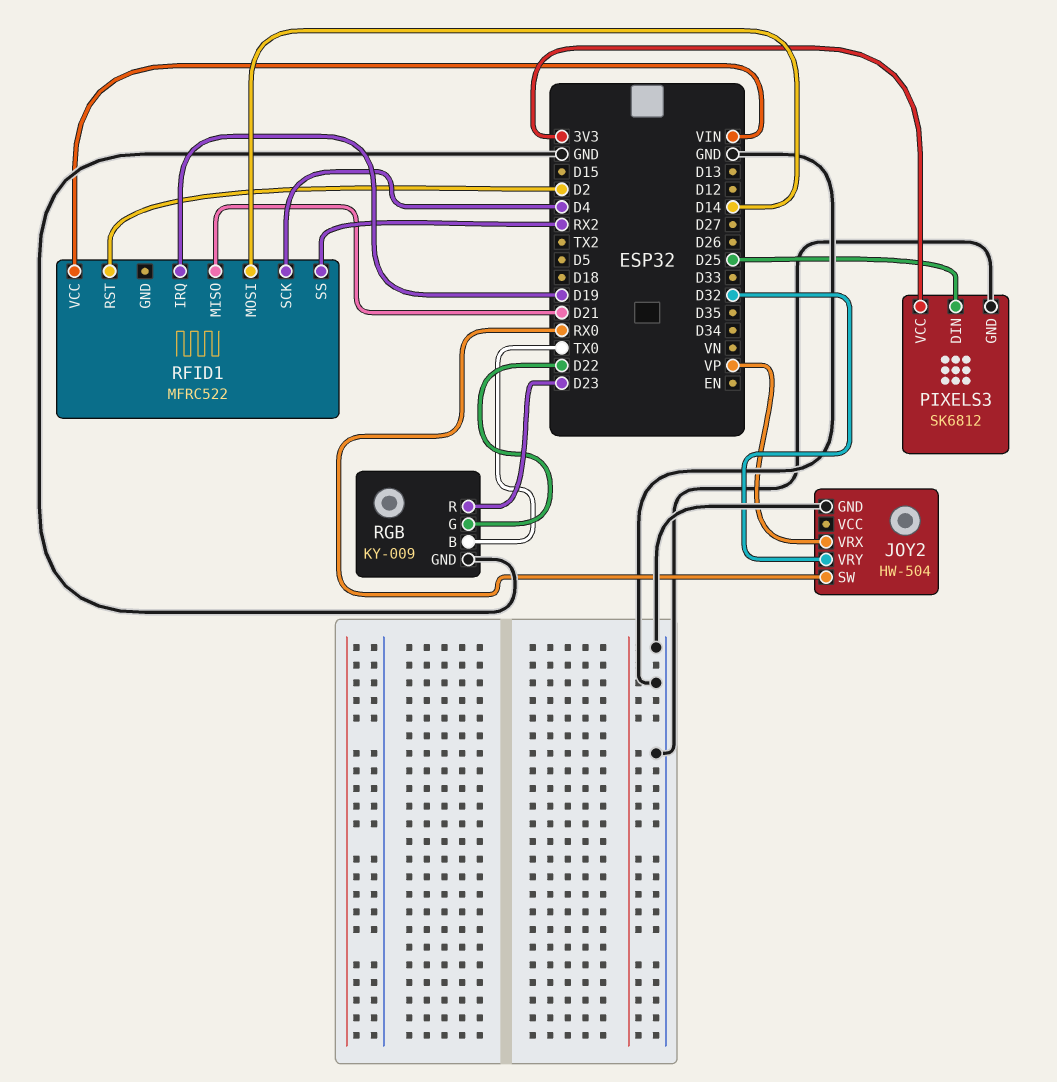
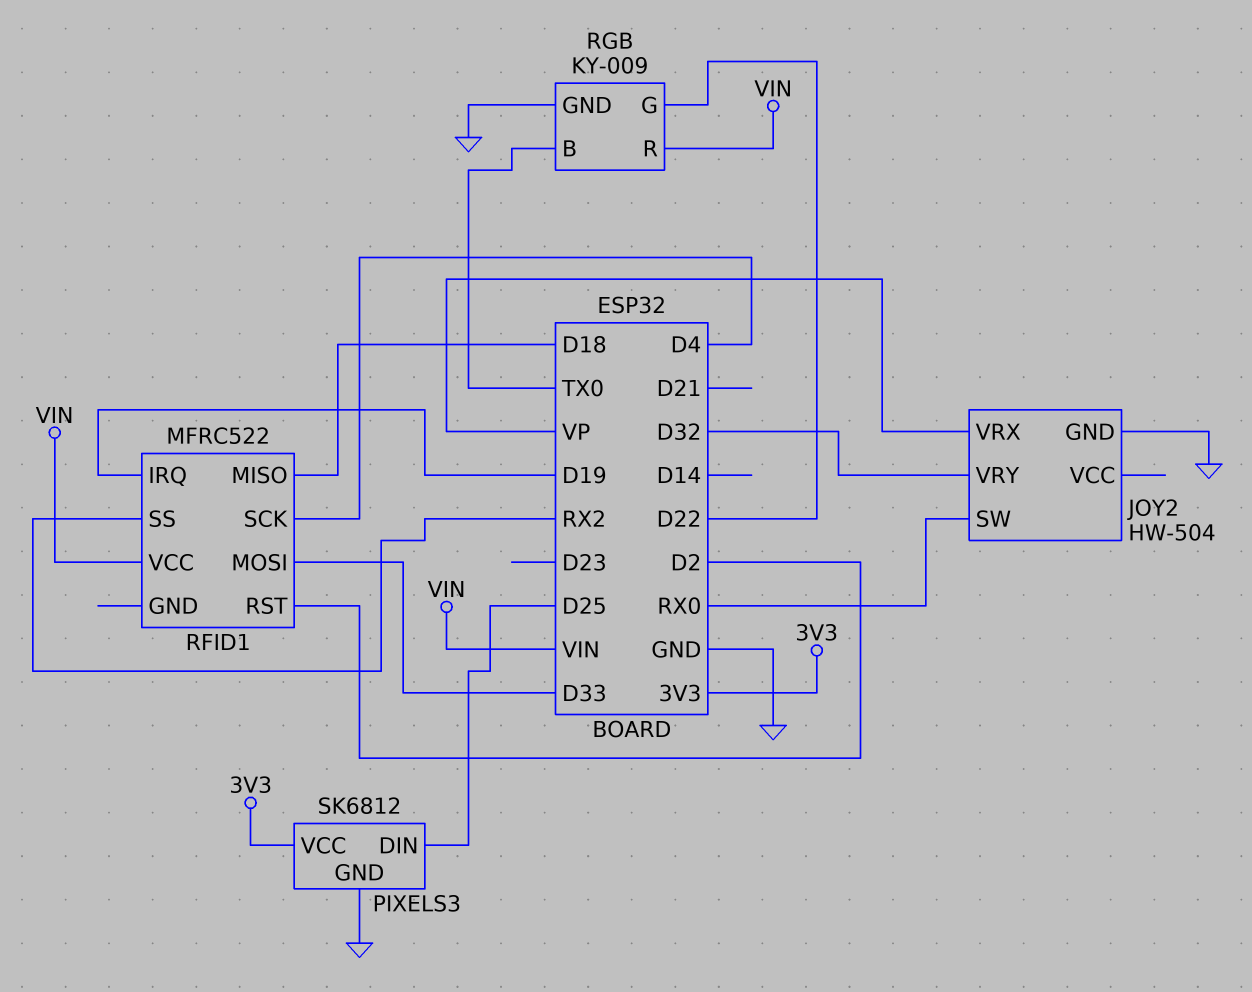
RFID1 pin MISO: D21 -> D18
RFID1 pin MOSI: D14 -> D33
RGB pin R: D23 -> VIN

